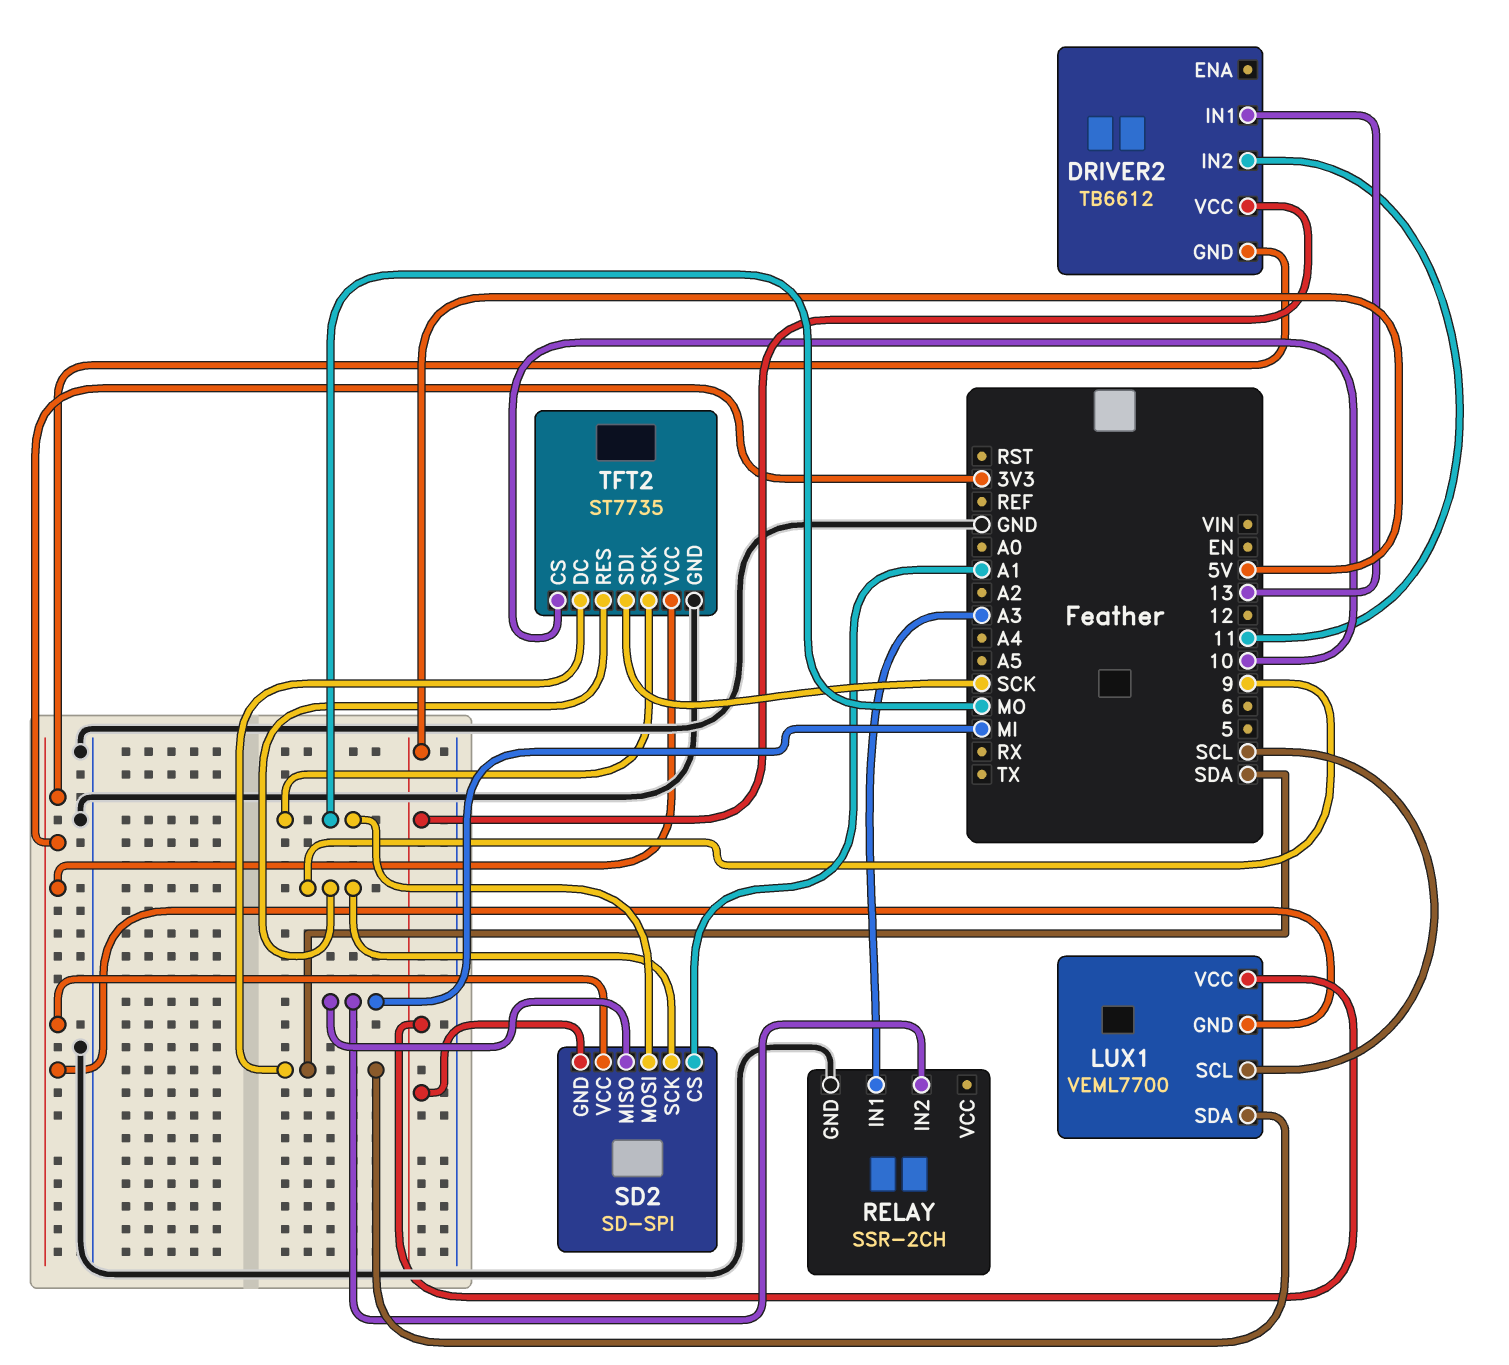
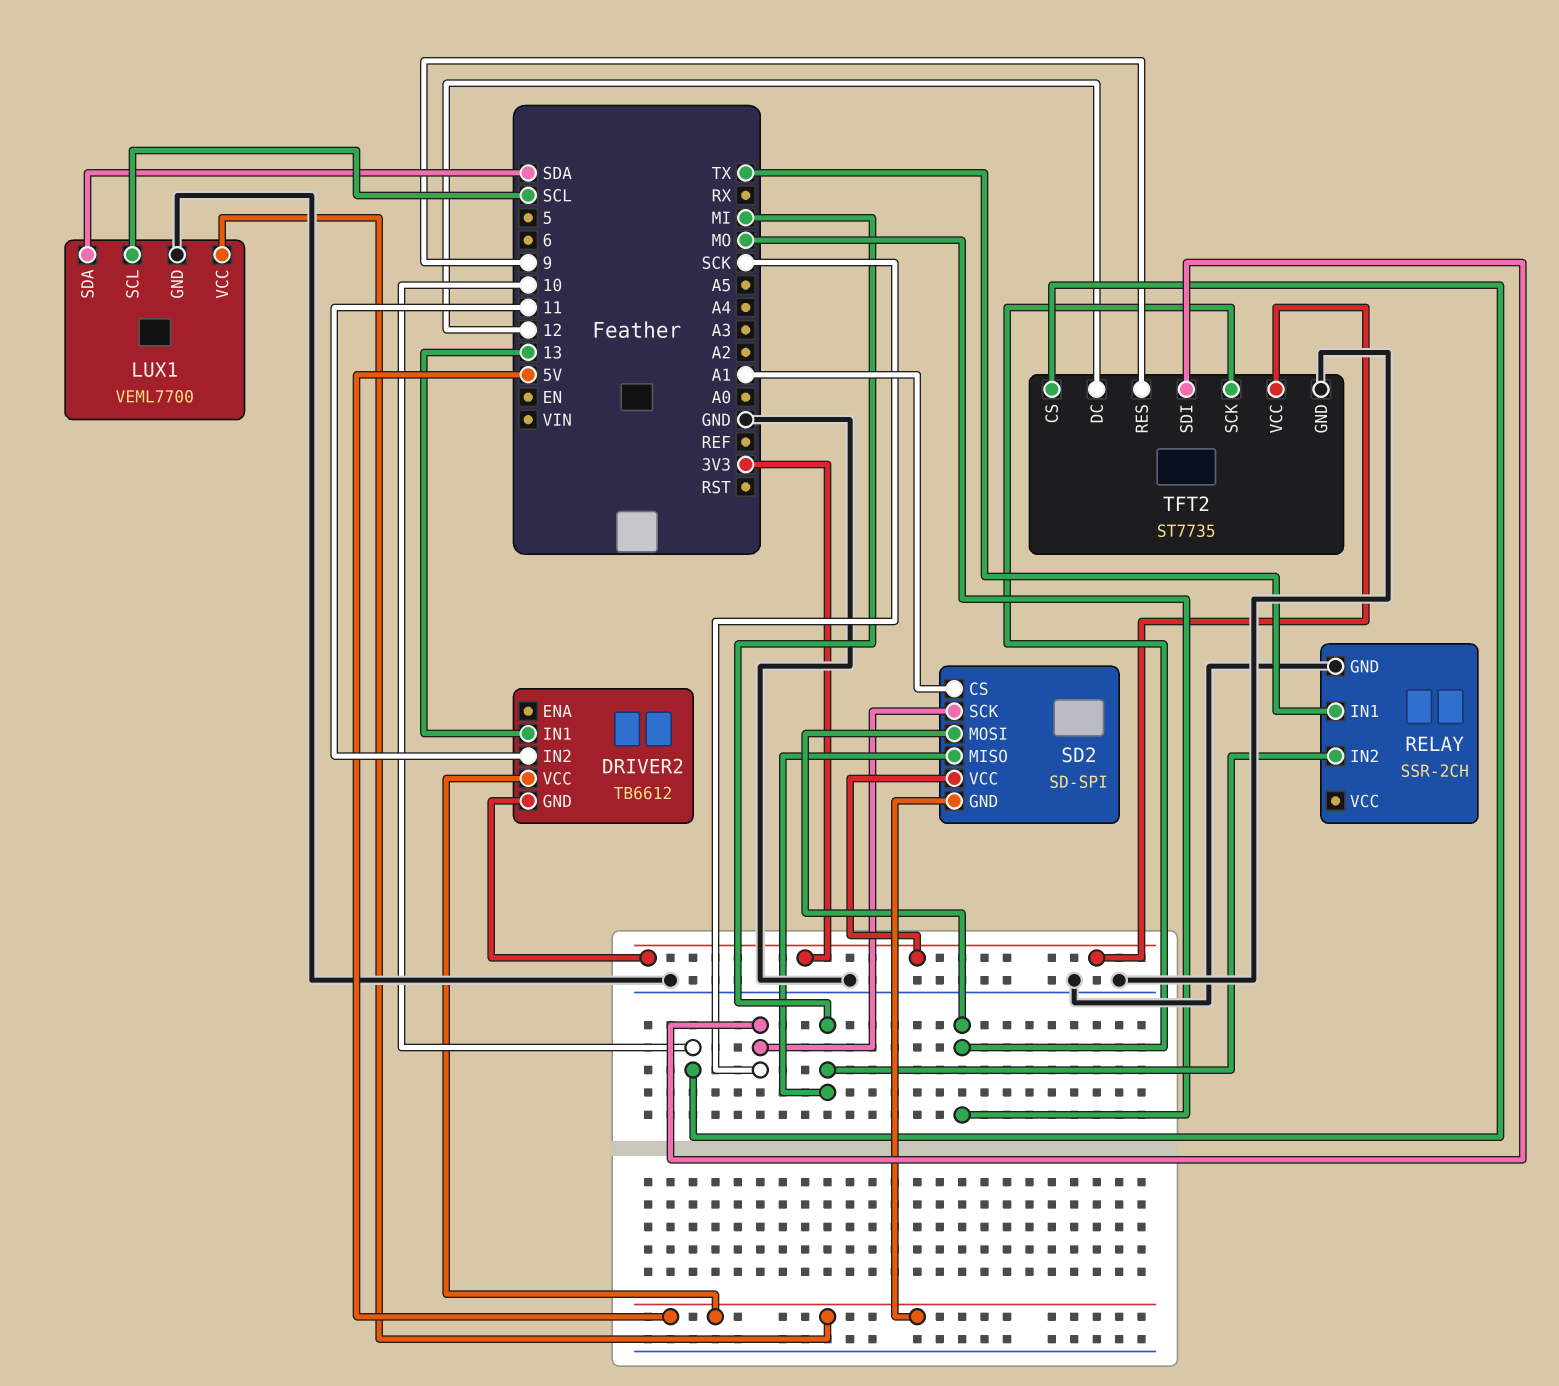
LUX1 pin GND: 3V3 -> GND
RELAY pin IN1: A3 -> TX
SD2 pin SCK: 9 -> SCK
TFT2 pin DC: SDA -> 12

